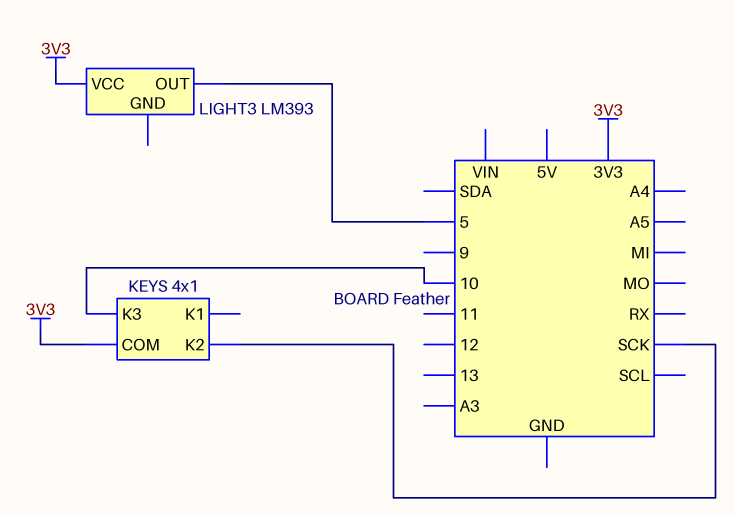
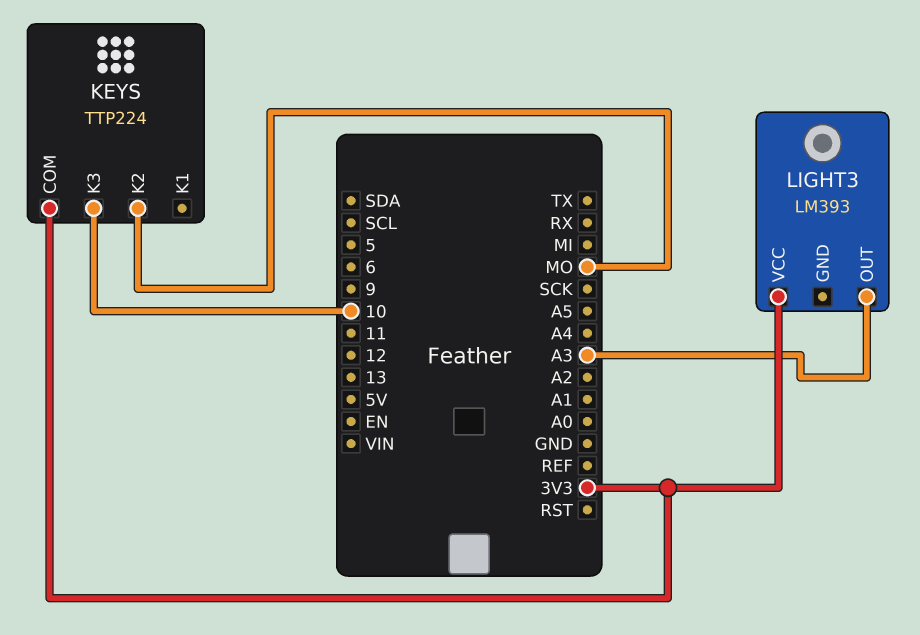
KEYS: 4x1 -> TTP224
KEYS pin K2: SCK -> MO
LIGHT3 pin OUT: 5 -> A3

